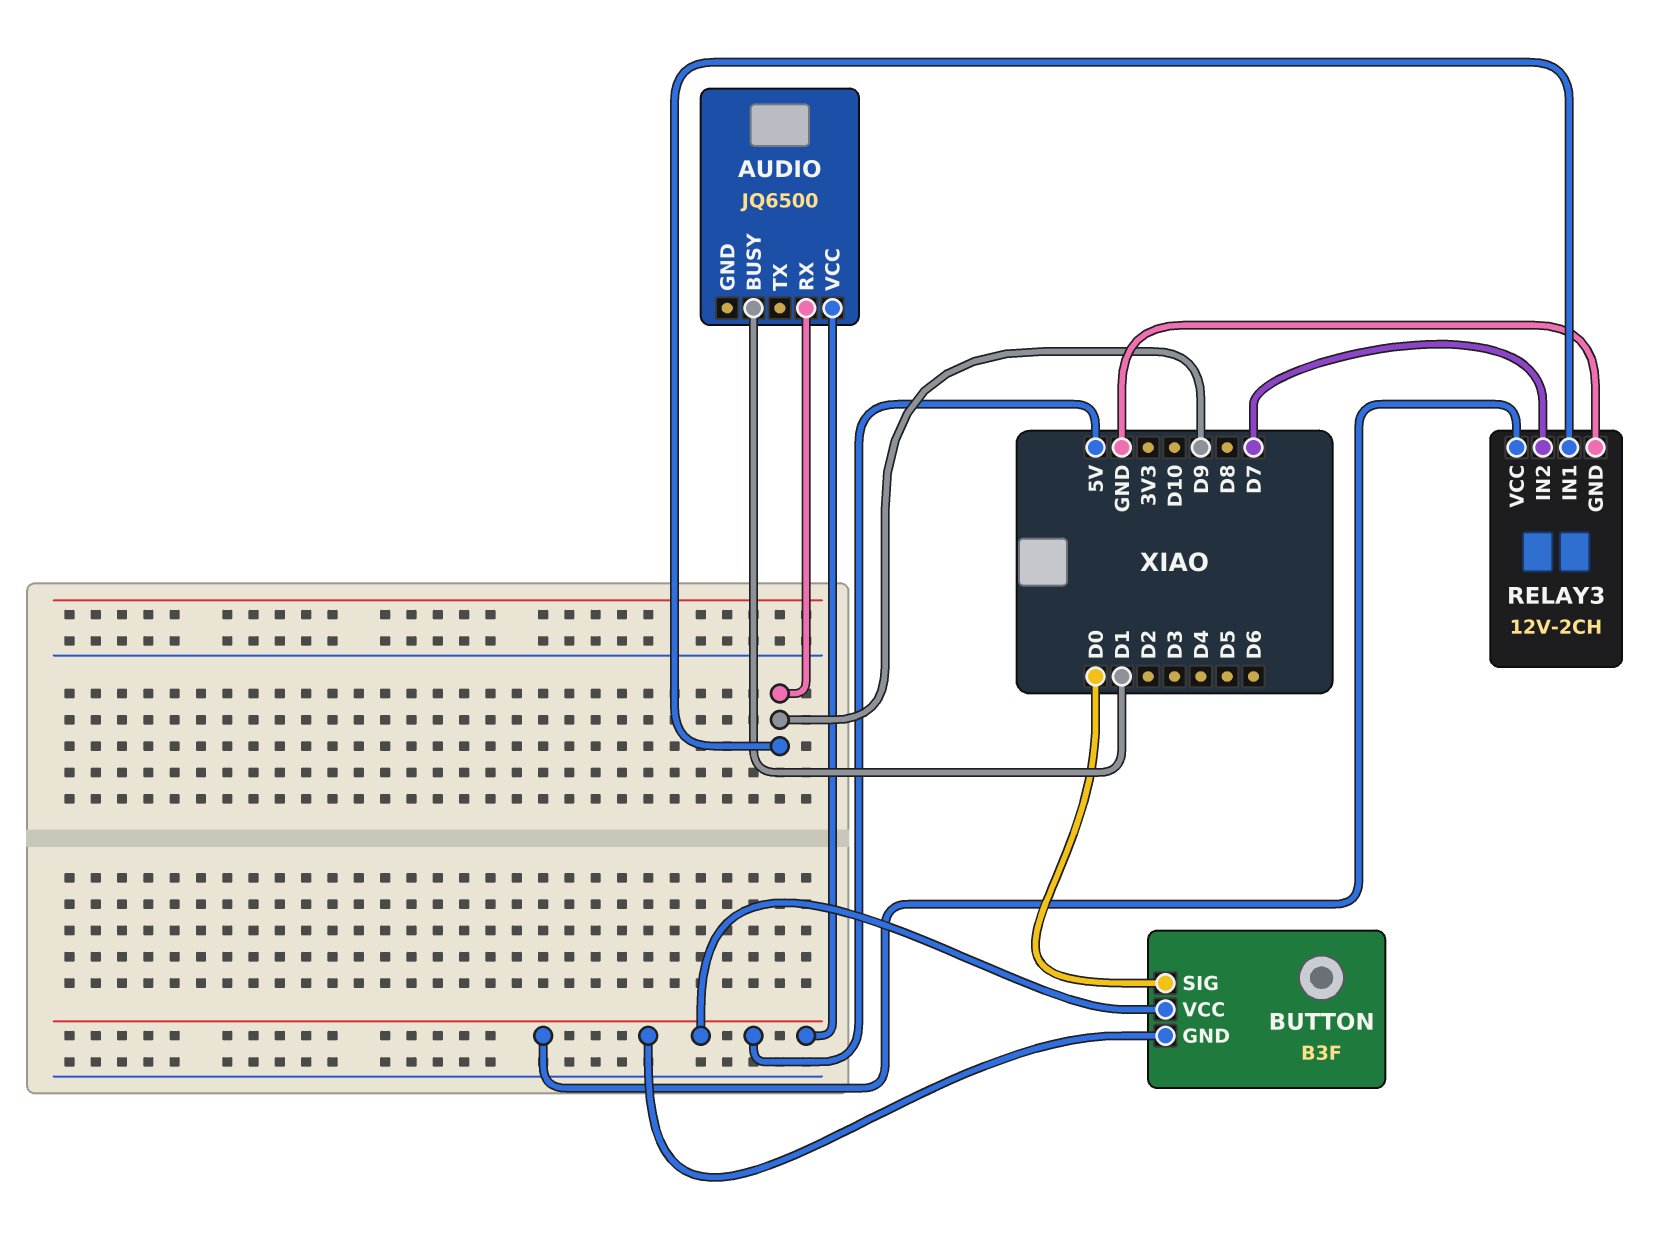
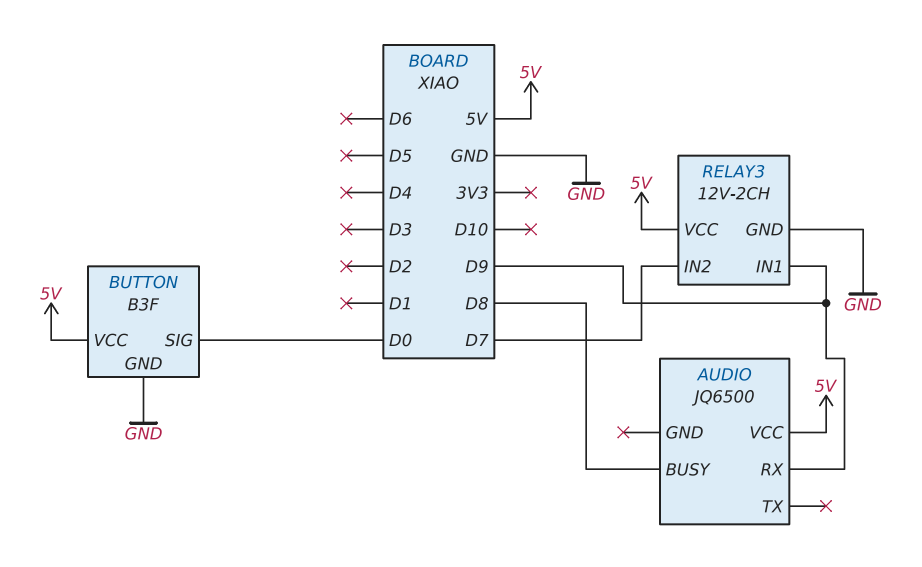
AUDIO pin BUSY: D1 -> D8
BUTTON pin GND: 5V -> GND

